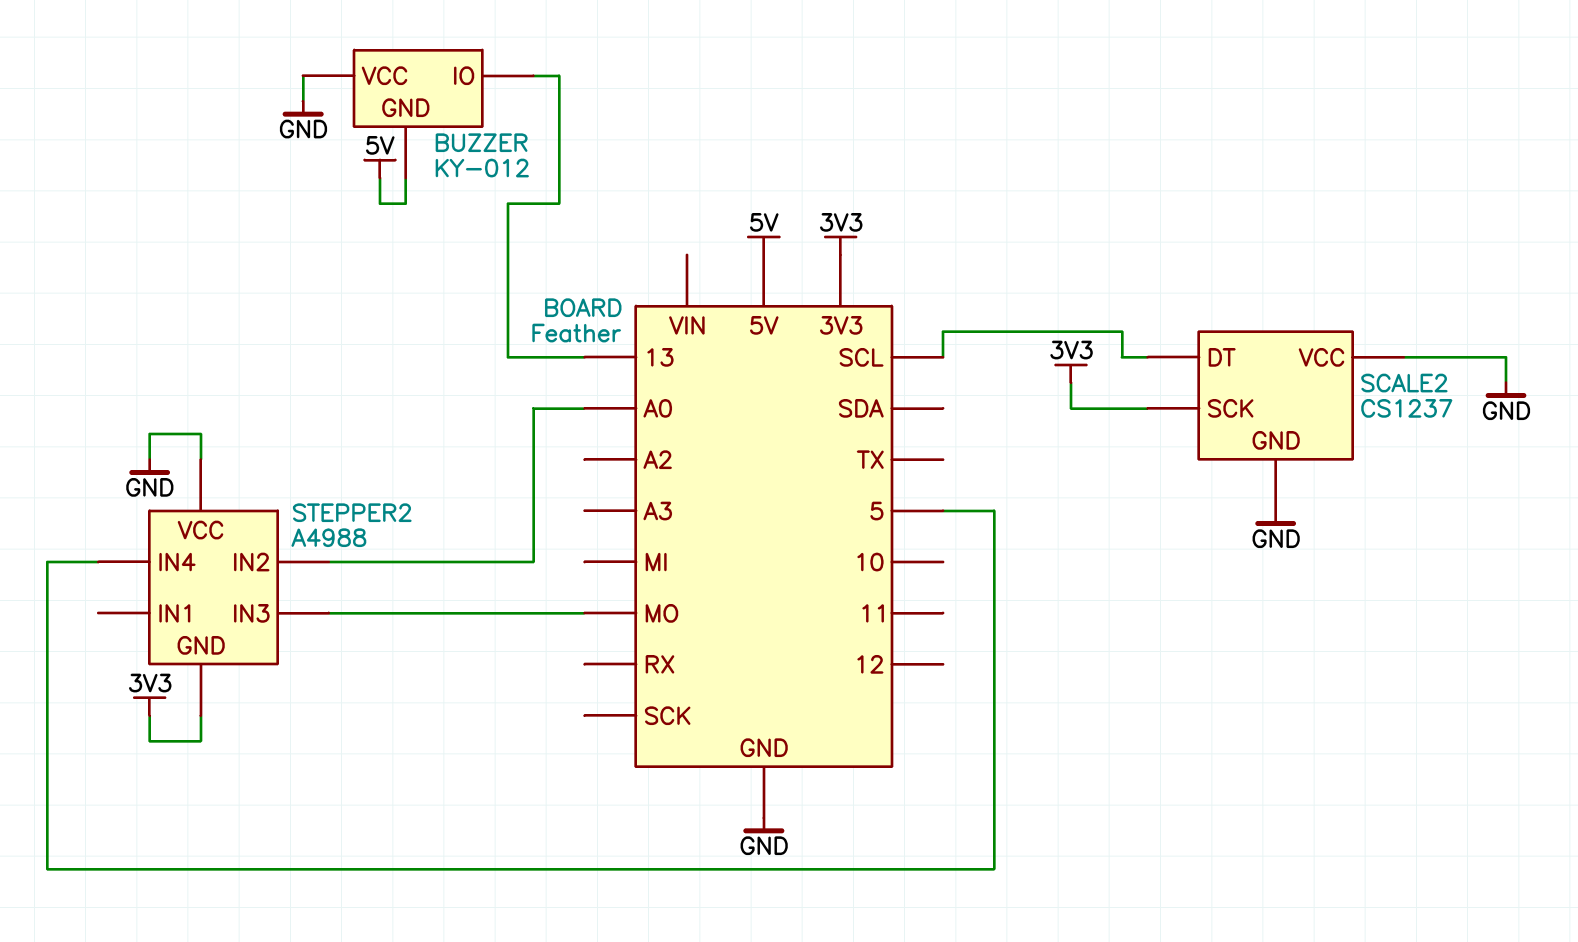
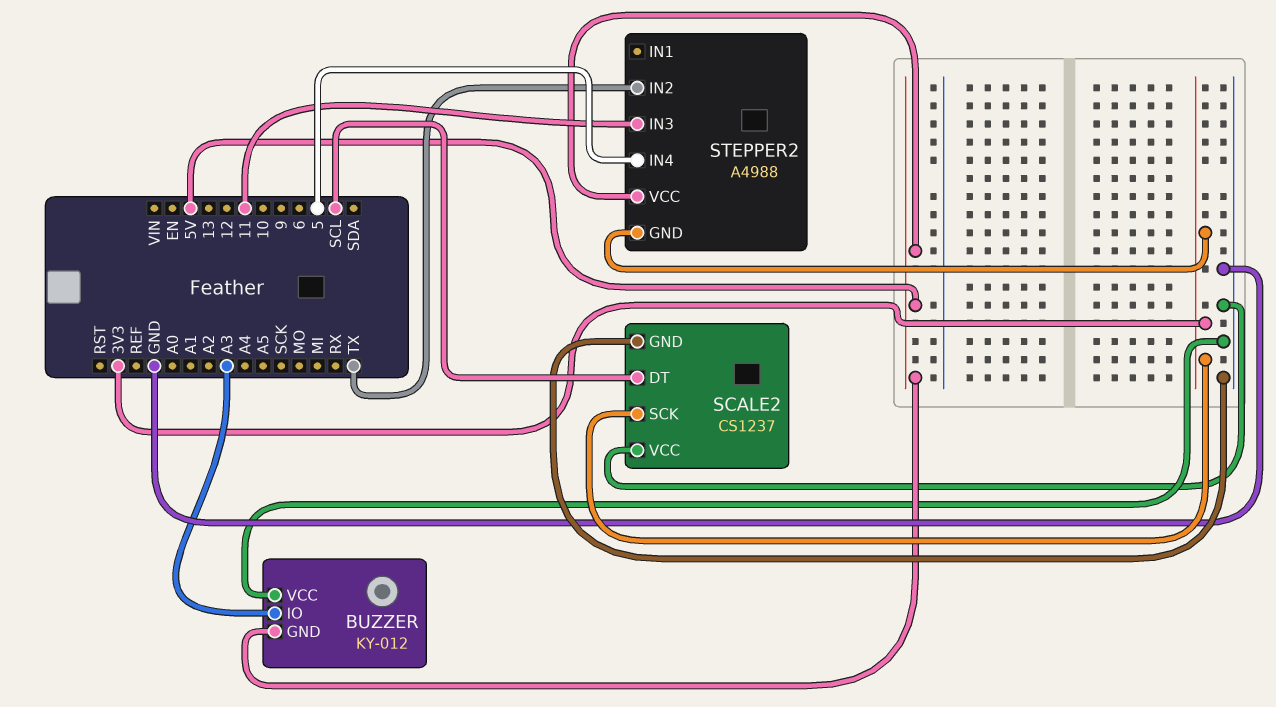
BUZZER pin IO: 13 -> A3
STEPPER2 pin IN2: A0 -> TX
STEPPER2 pin IN3: MO -> 11
STEPPER2 pin VCC: GND -> 5V

